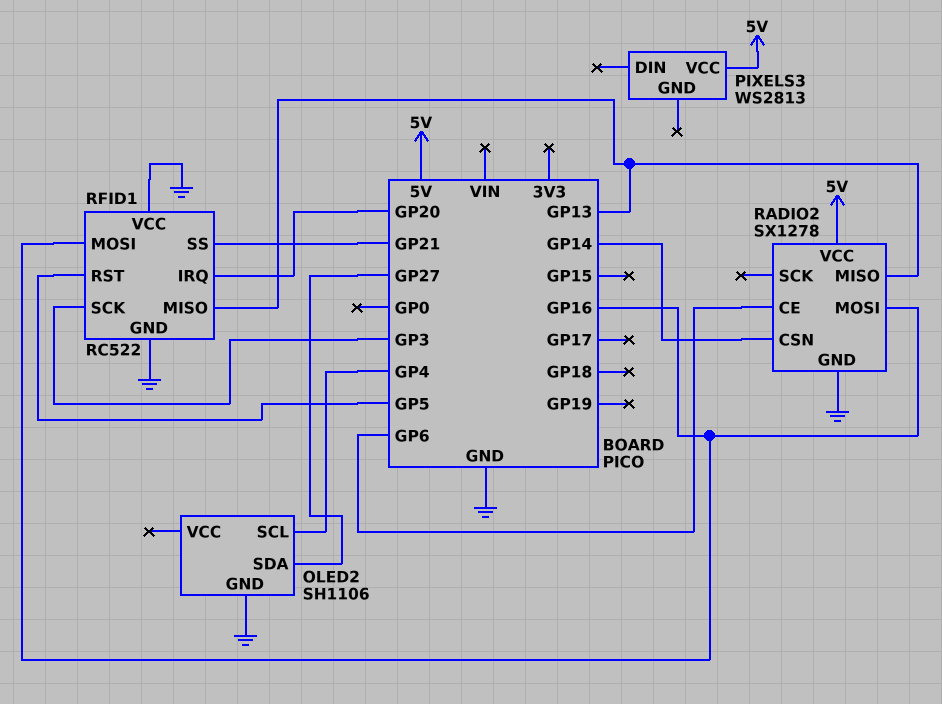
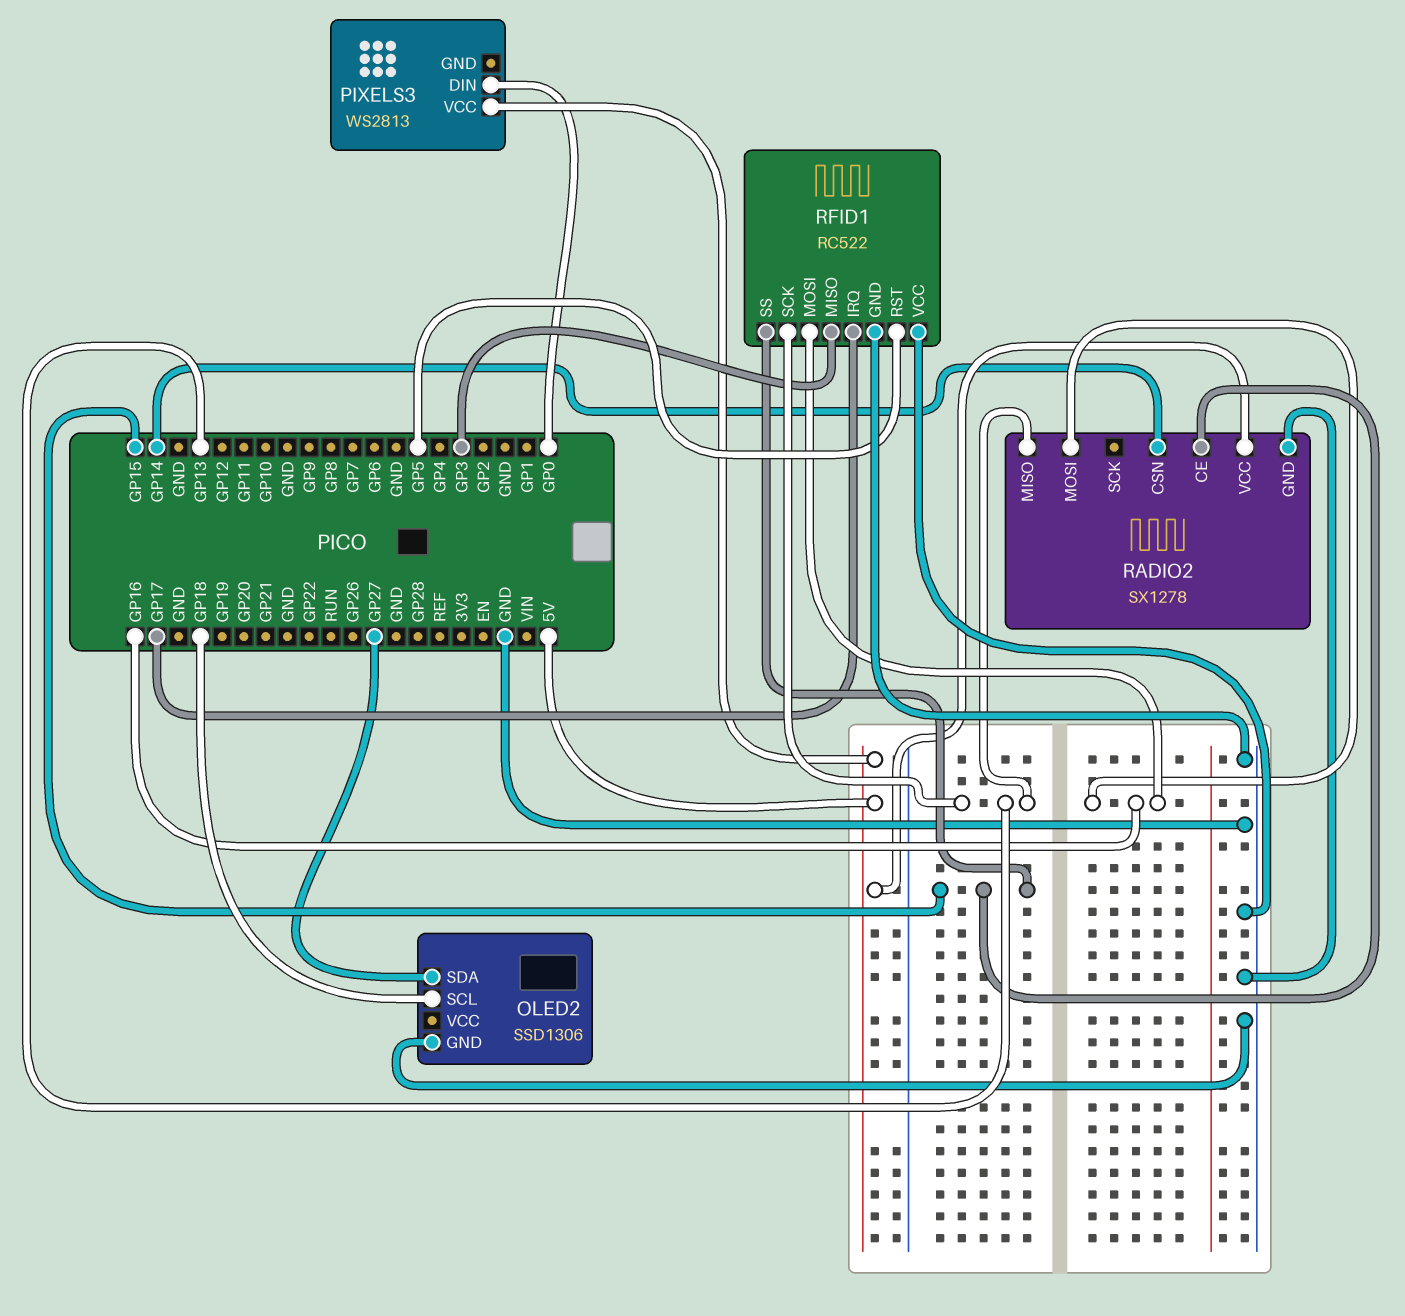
OLED2: SH1106 -> SSD1306
OLED2 pin SCL: GP4 -> GP18
PIXELS3 pin DIN: none -> GP0
RADIO2 pin CE: GP6 -> GP15
RFID1 pin IRQ: GP20 -> GP17
RFID1 pin MISO: GP13 -> GP3
RFID1 pin SCK: GP3 -> GP13
RFID1 pin SS: GP21 -> GP15

